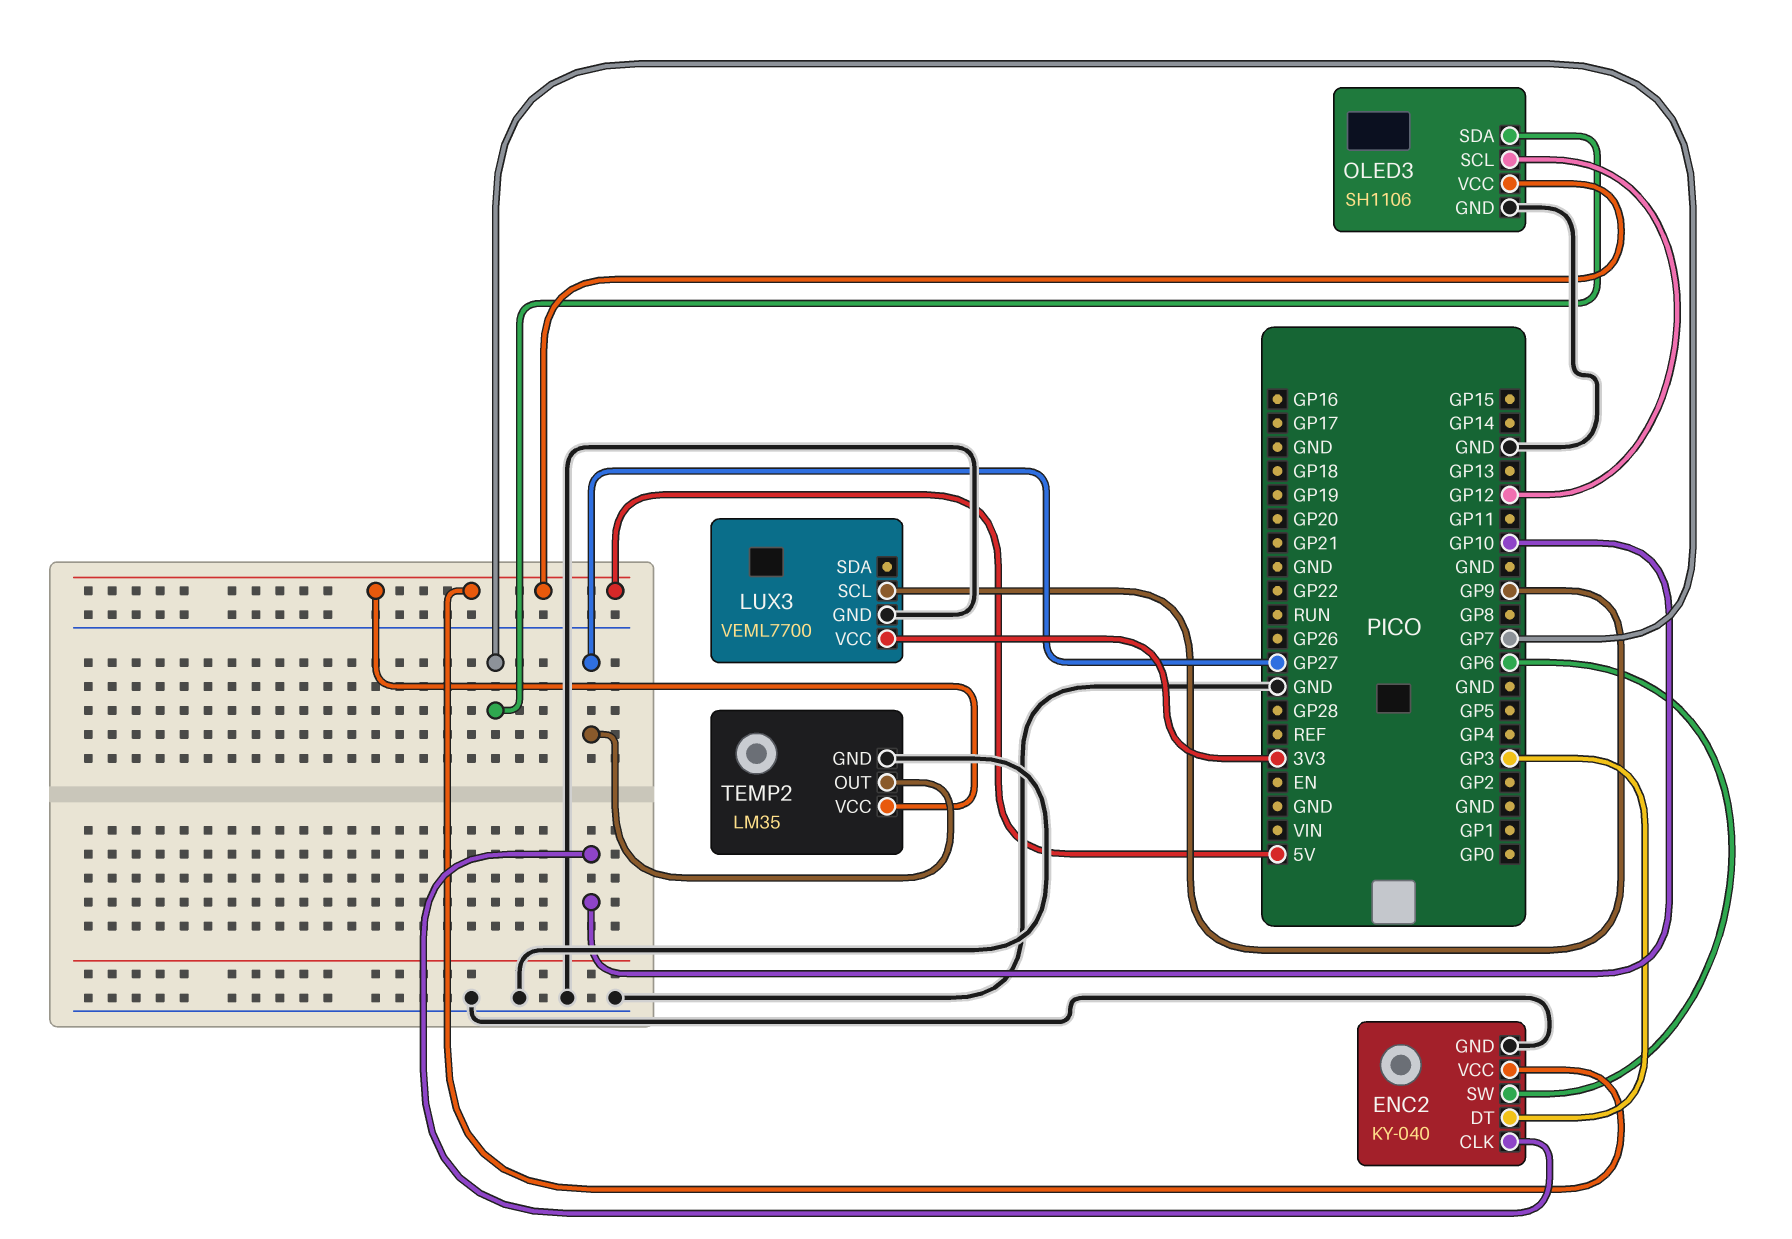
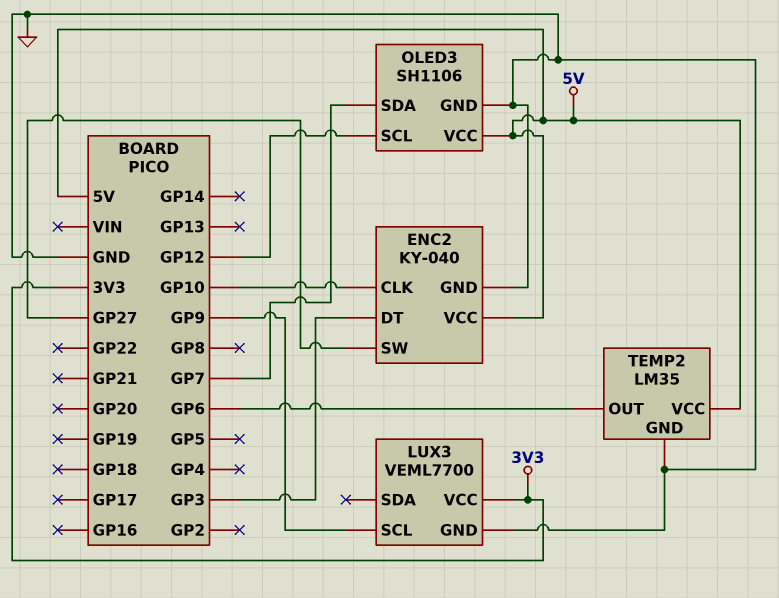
ENC2 pin SW: GP6 -> GP27
TEMP2 pin OUT: GP27 -> GP6

